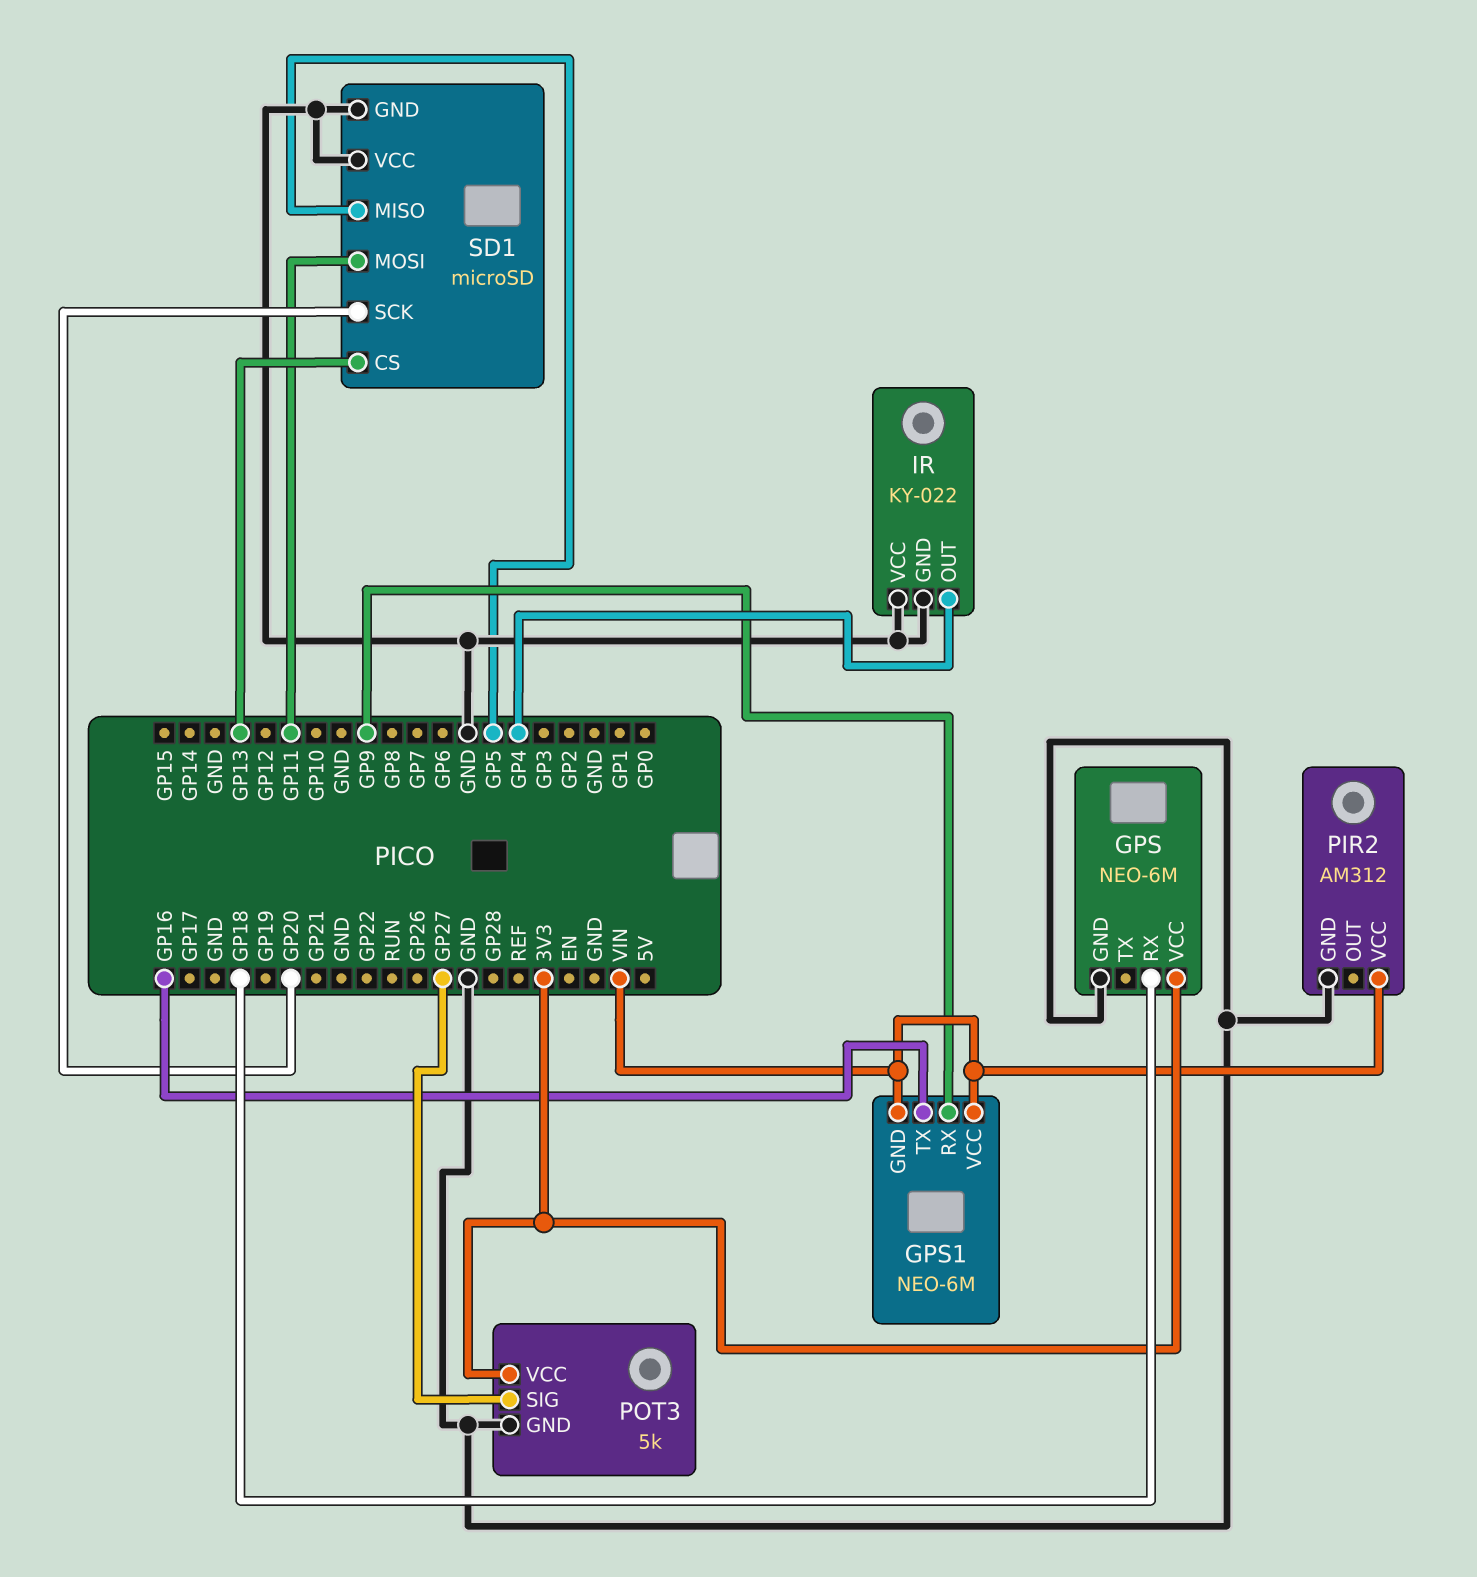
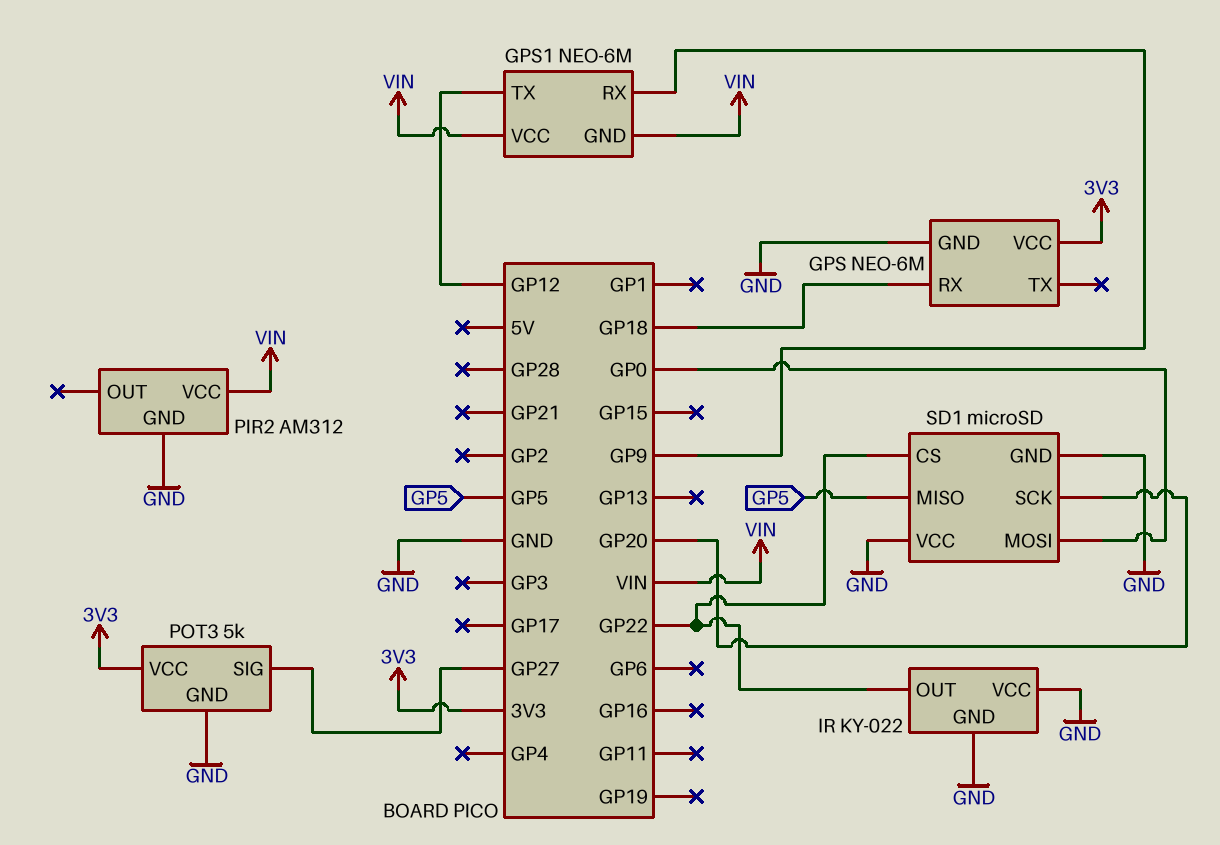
GPS1 pin TX: GP16 -> GP12
IR pin OUT: GP4 -> GP22
SD1 pin CS: GP13 -> GP22
SD1 pin MOSI: GP11 -> GP0

